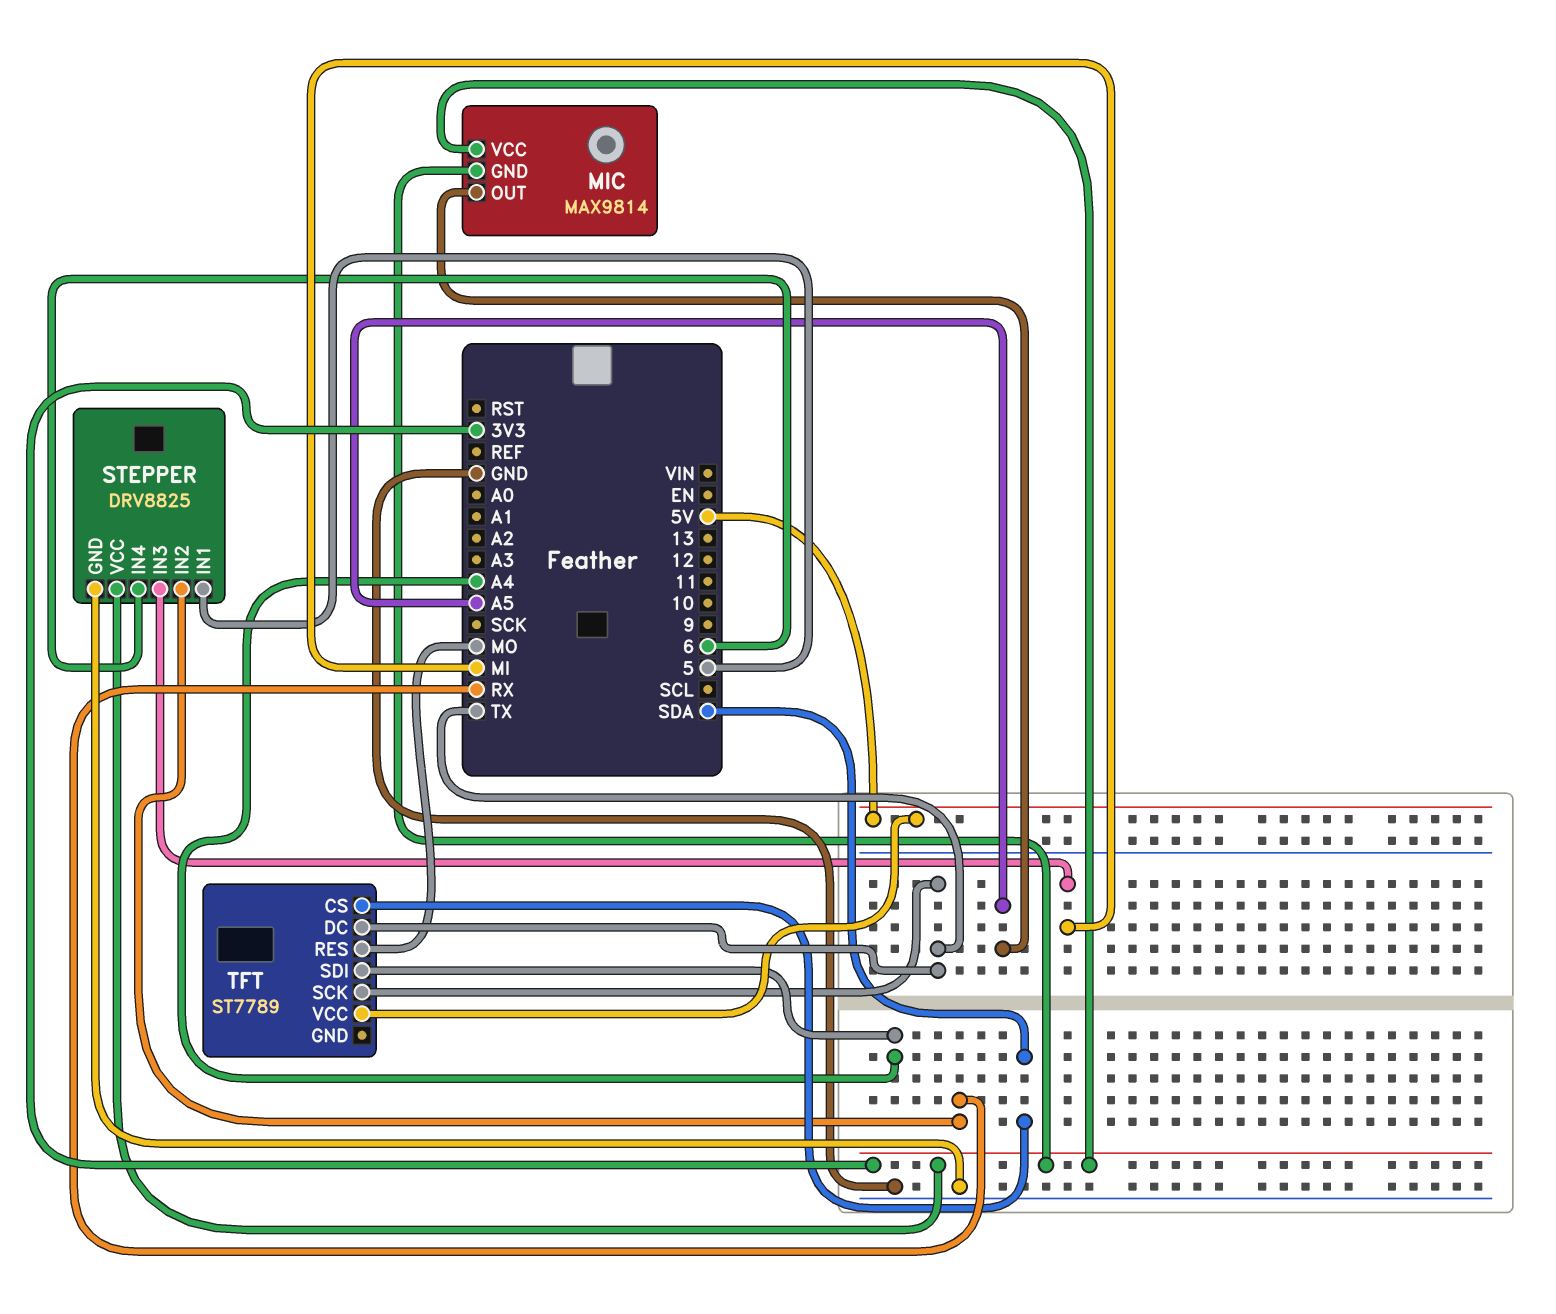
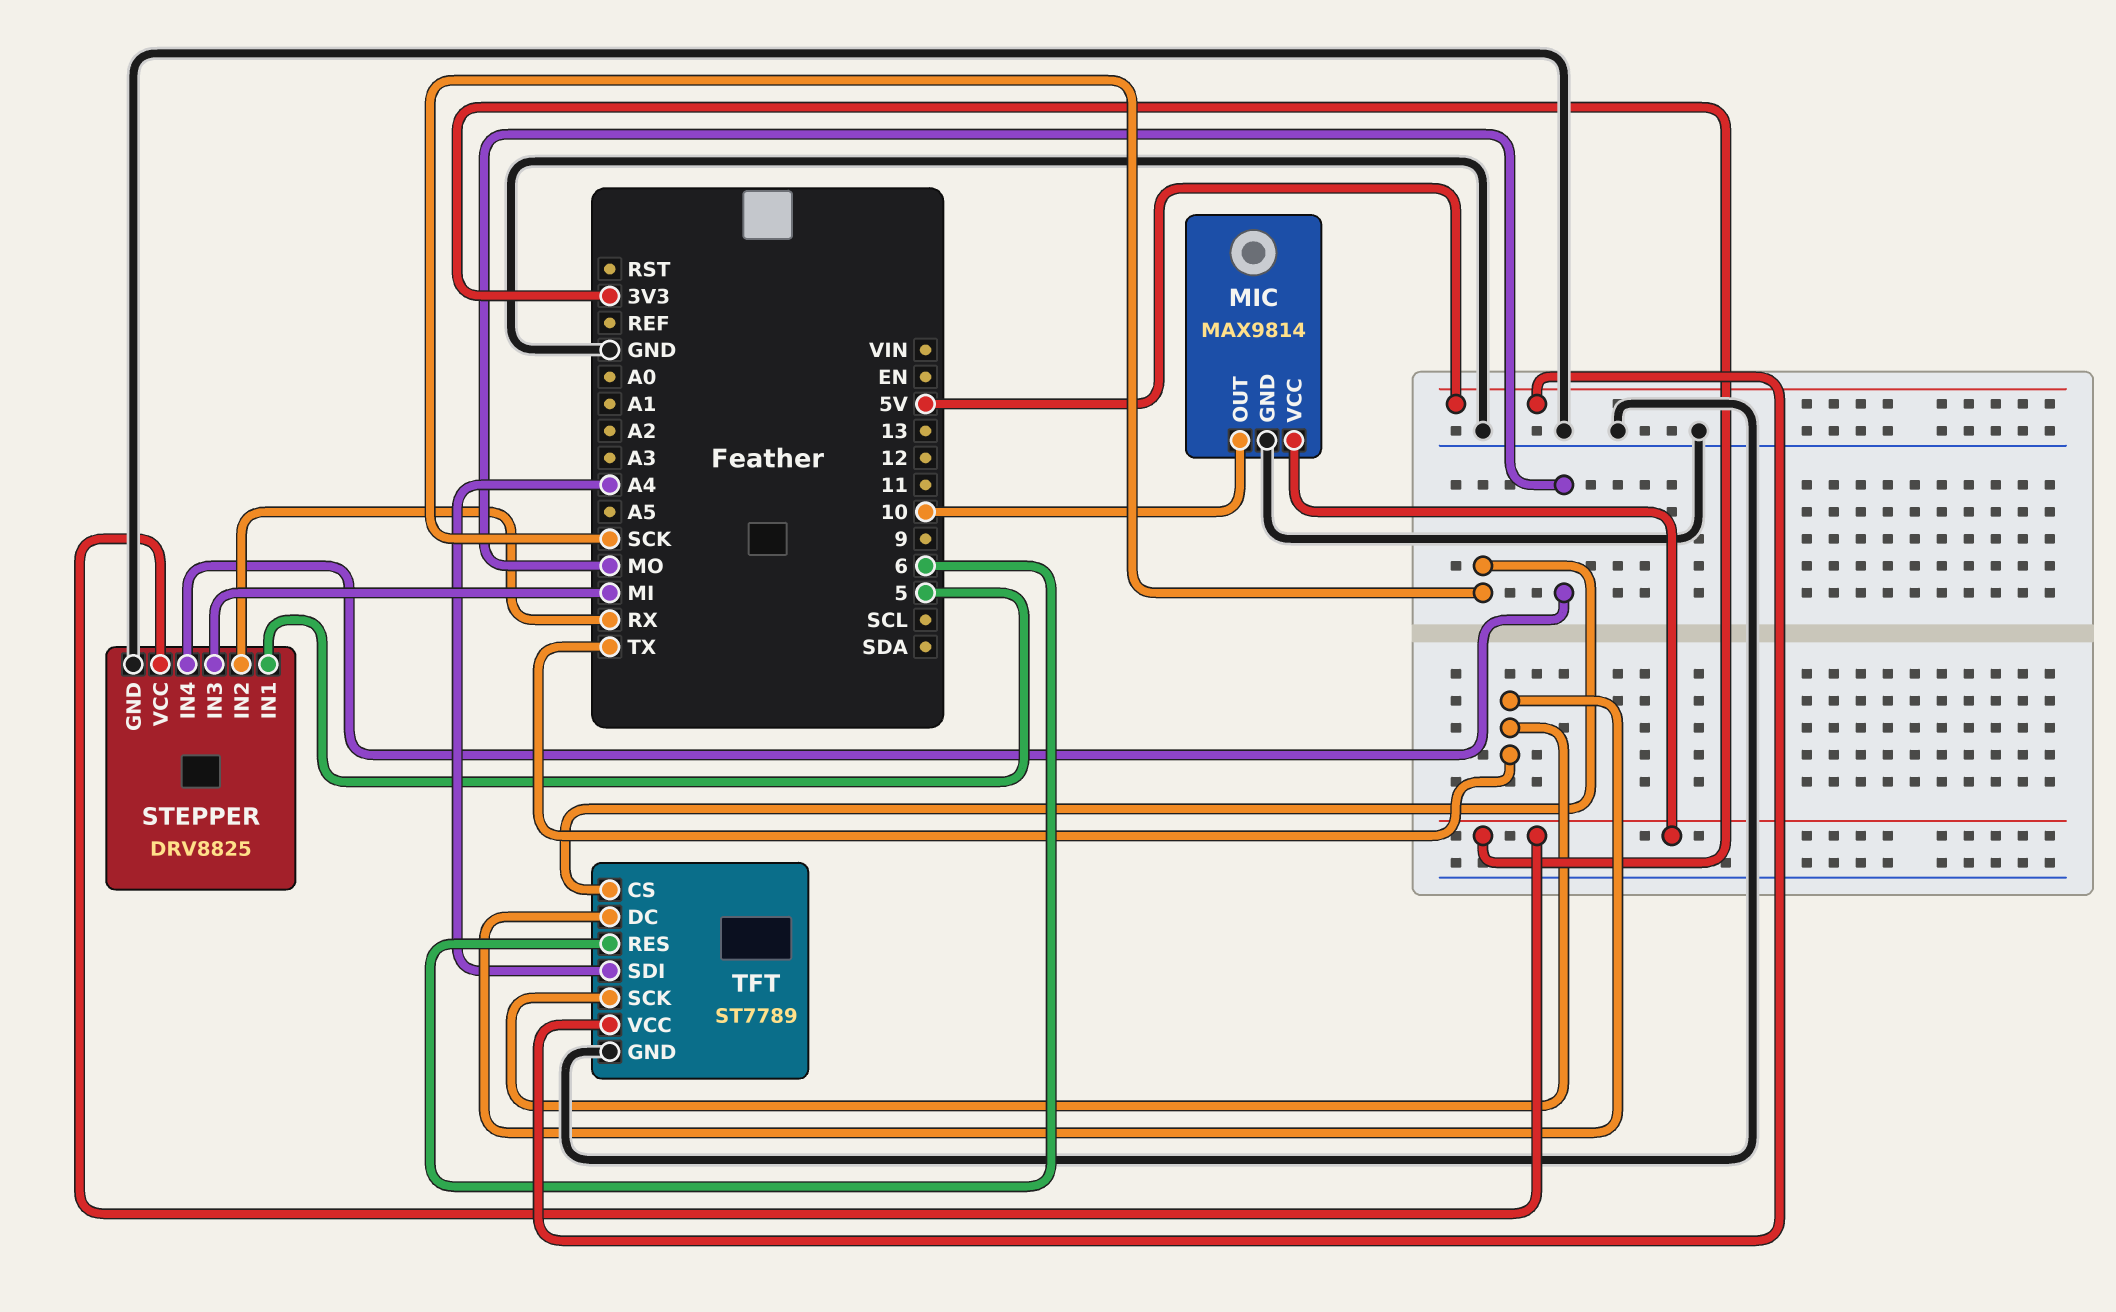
MIC pin GND: 3V3 -> GND
MIC pin OUT: A5 -> 10
STEPPER pin IN4: 6 -> MO
TFT pin CS: SDA -> SCK
TFT pin GND: none -> GND
TFT pin RES: MO -> 6

